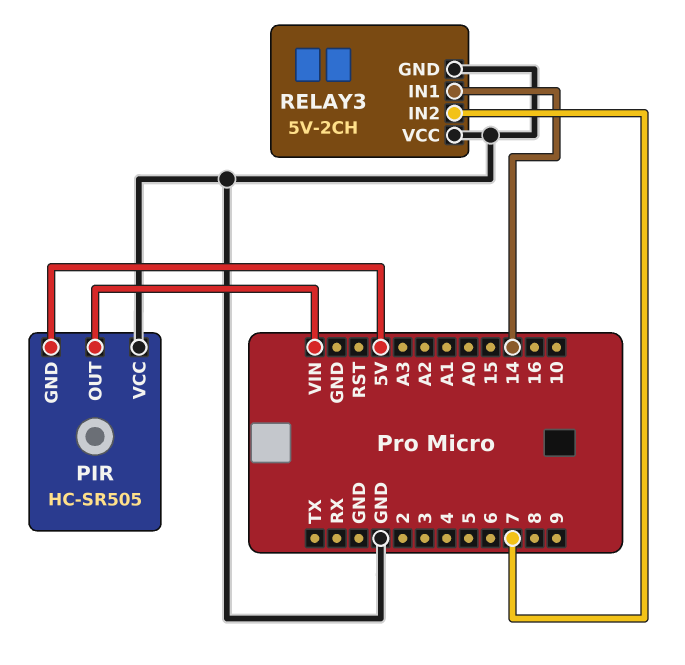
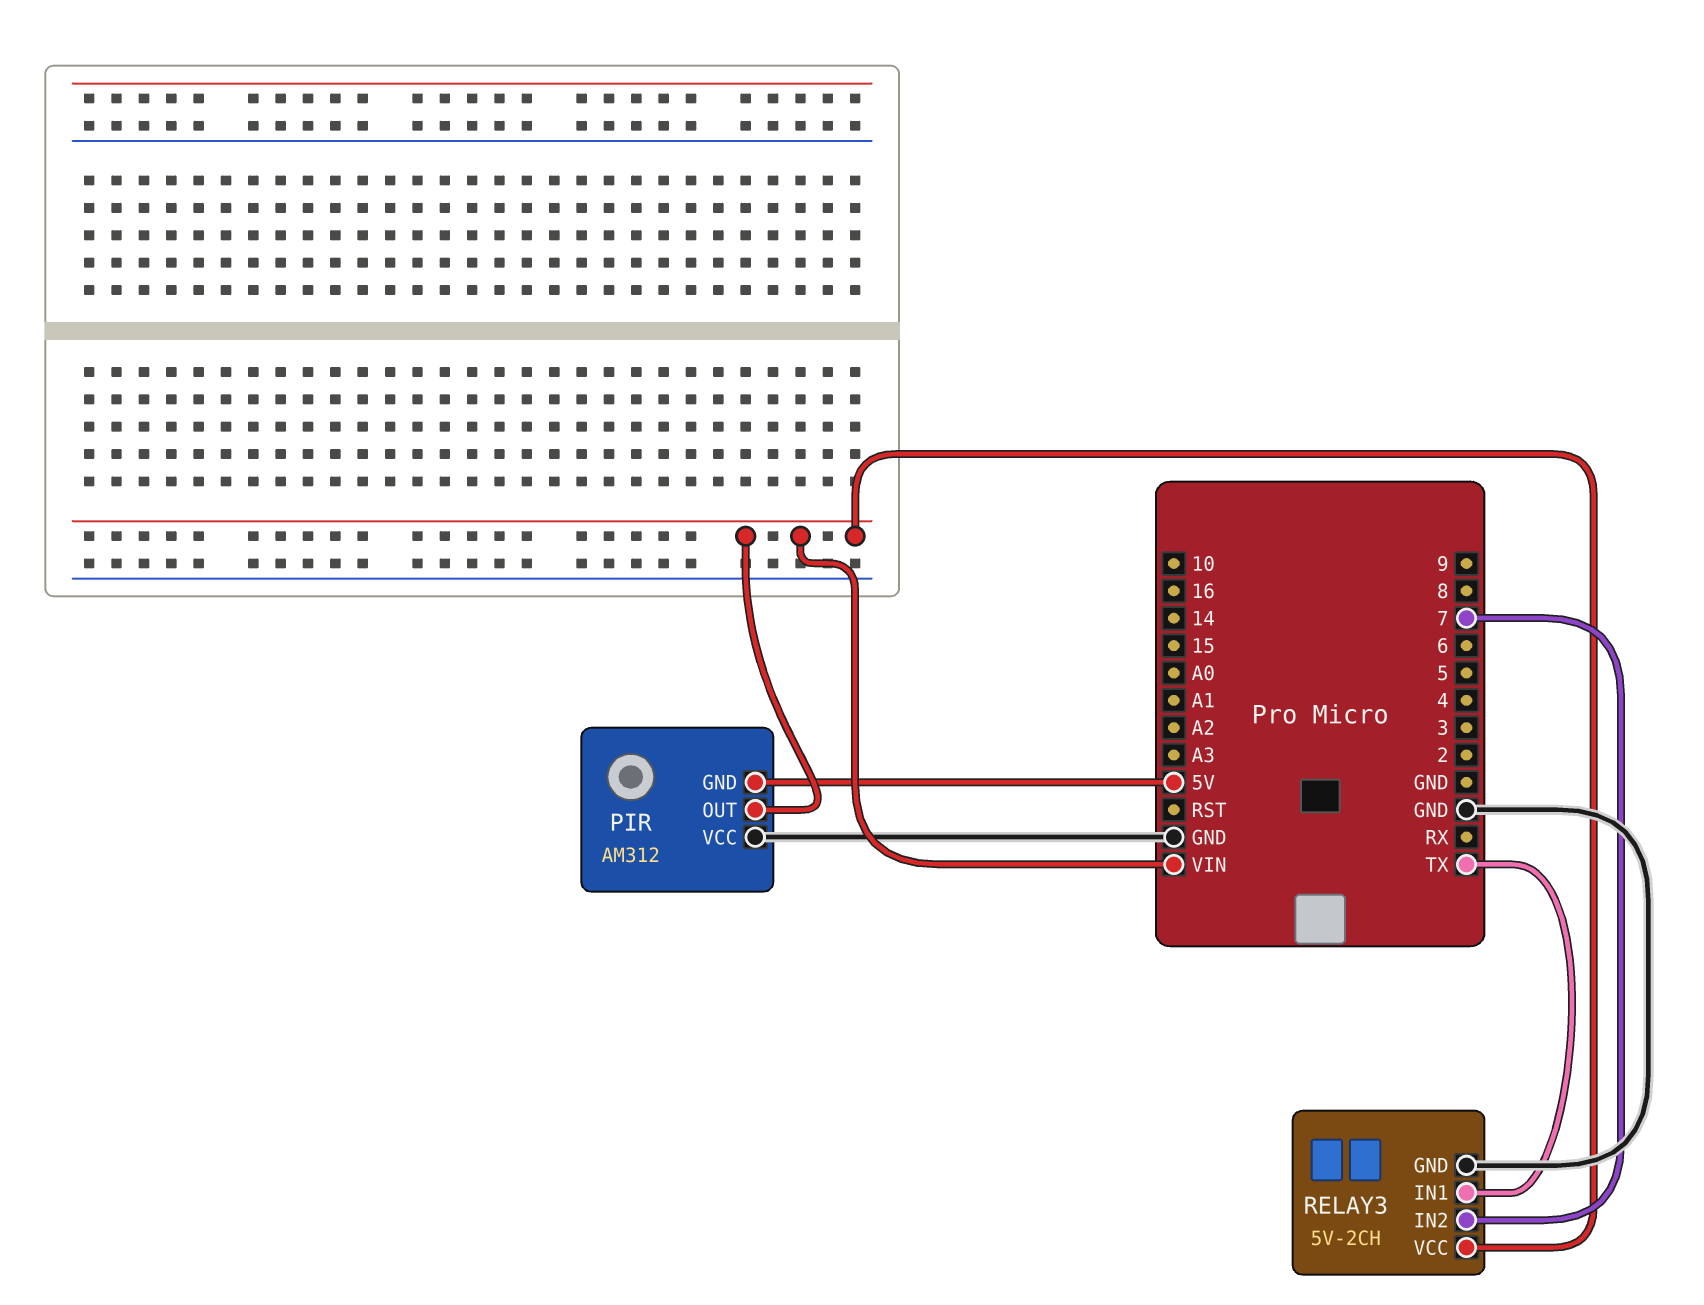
PIR: HC-SR505 -> AM312
RELAY3 pin IN1: 14 -> TX
RELAY3 pin VCC: GND -> VIN

